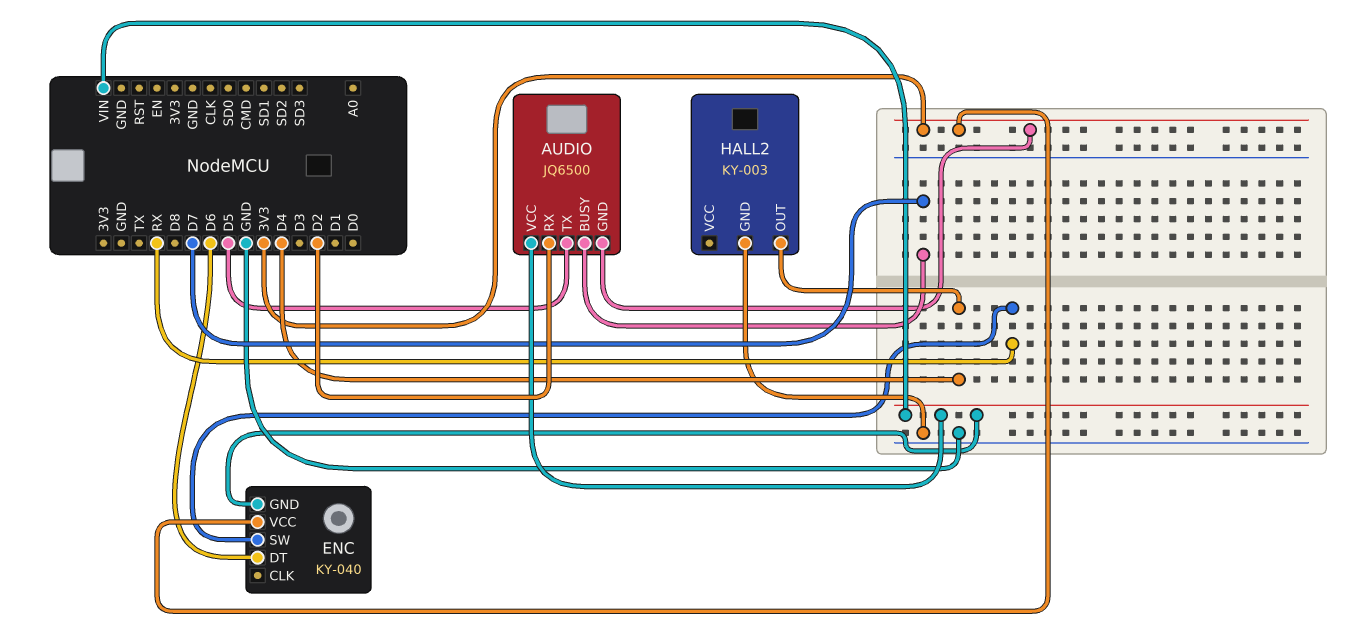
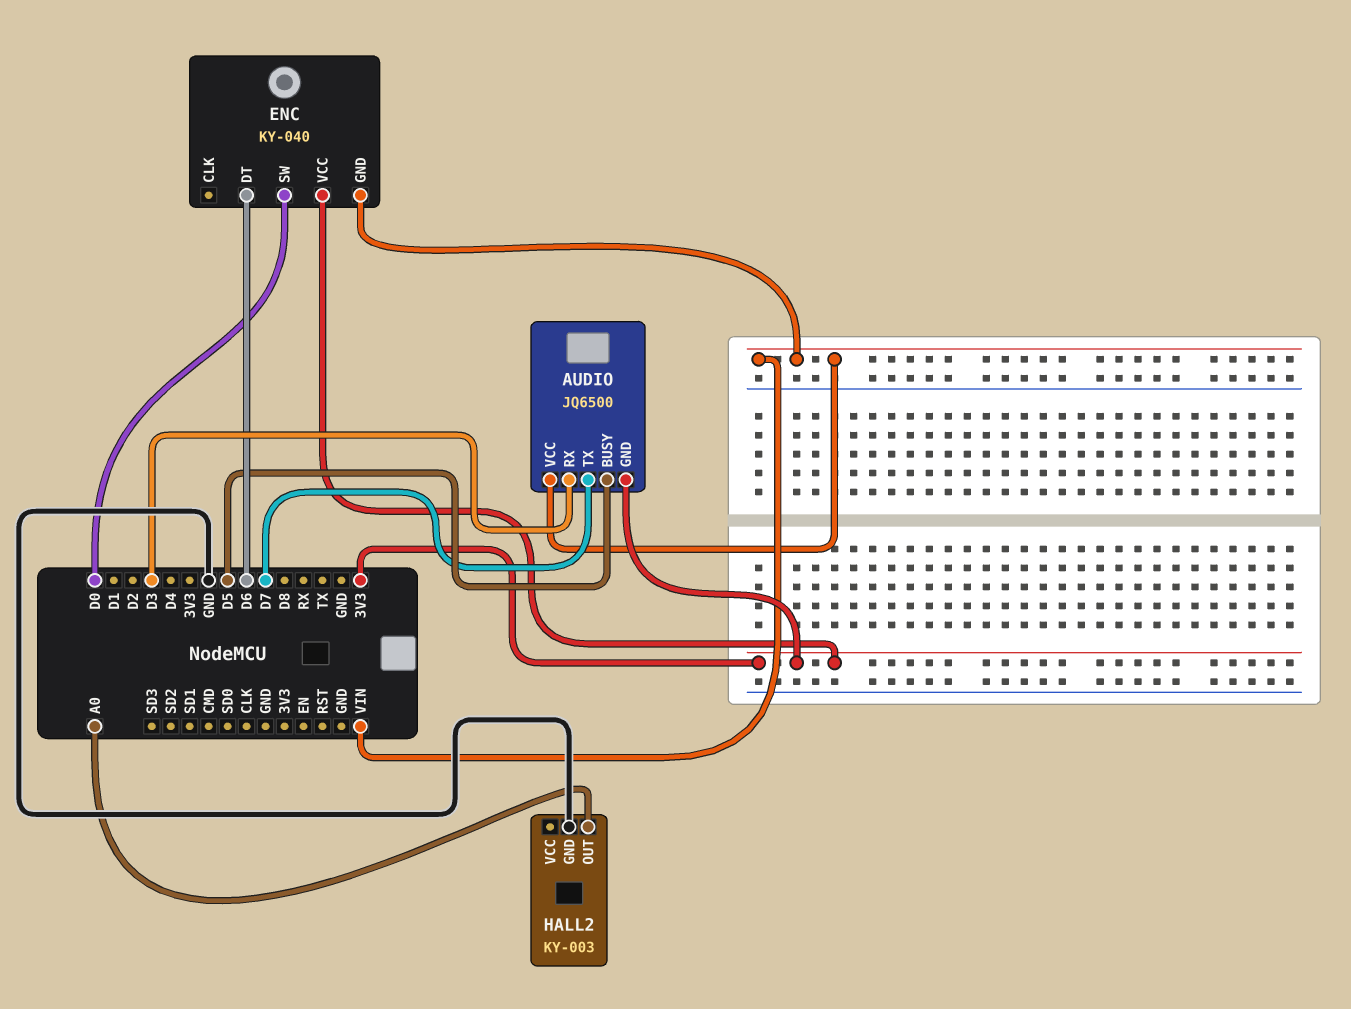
AUDIO pin BUSY: D7 -> D5
AUDIO pin RX: D2 -> D3
AUDIO pin TX: D5 -> D7
ENC pin SW: RX -> D0
HALL2 pin OUT: D4 -> A0

